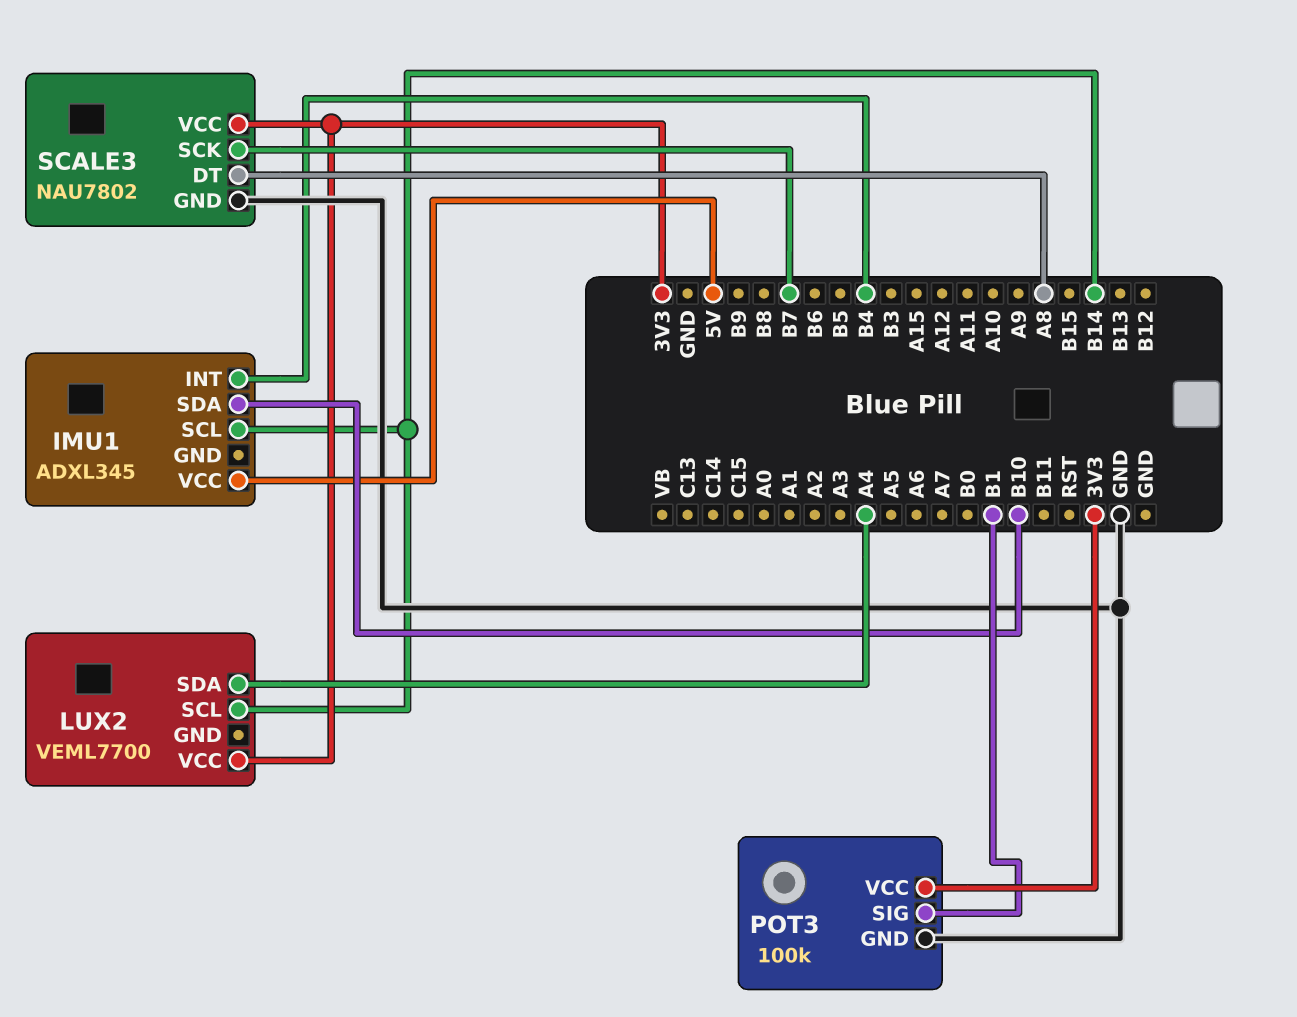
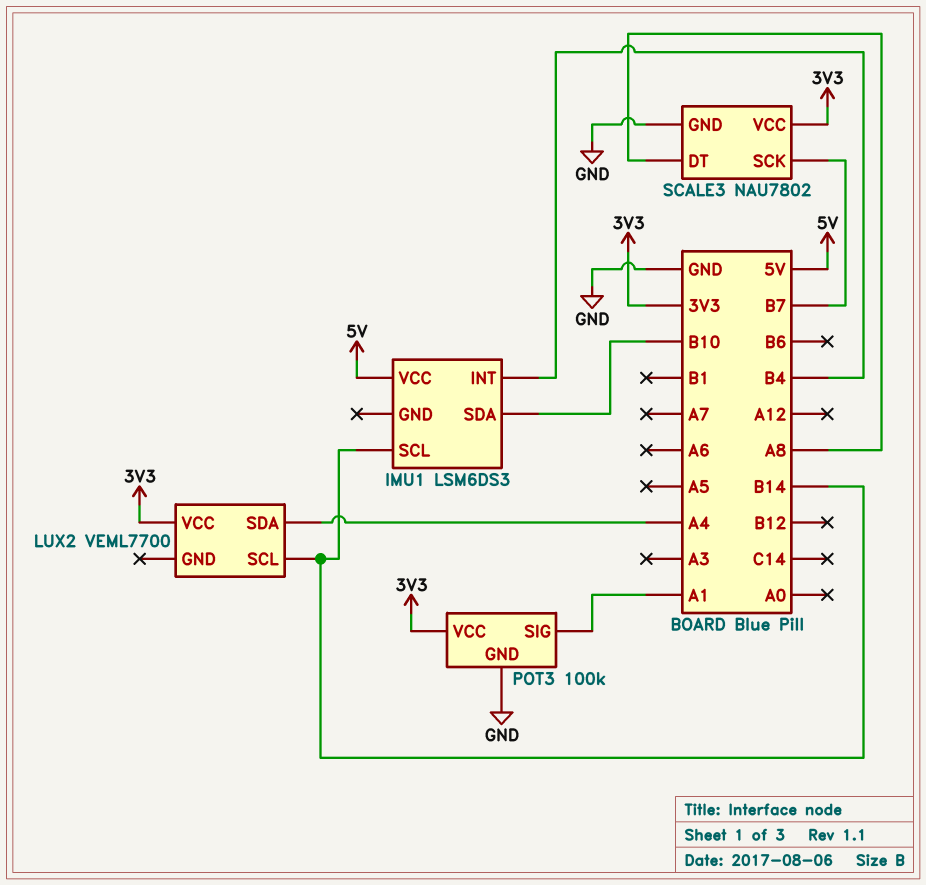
IMU1: ADXL345 -> LSM6DS3
POT3 pin SIG: B1 -> A1

